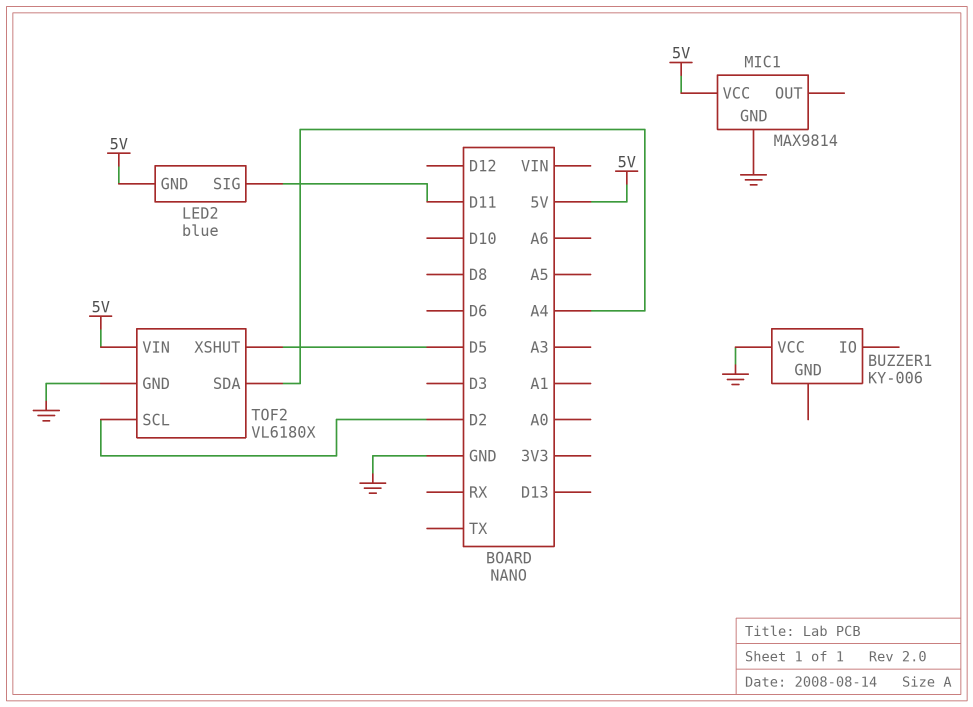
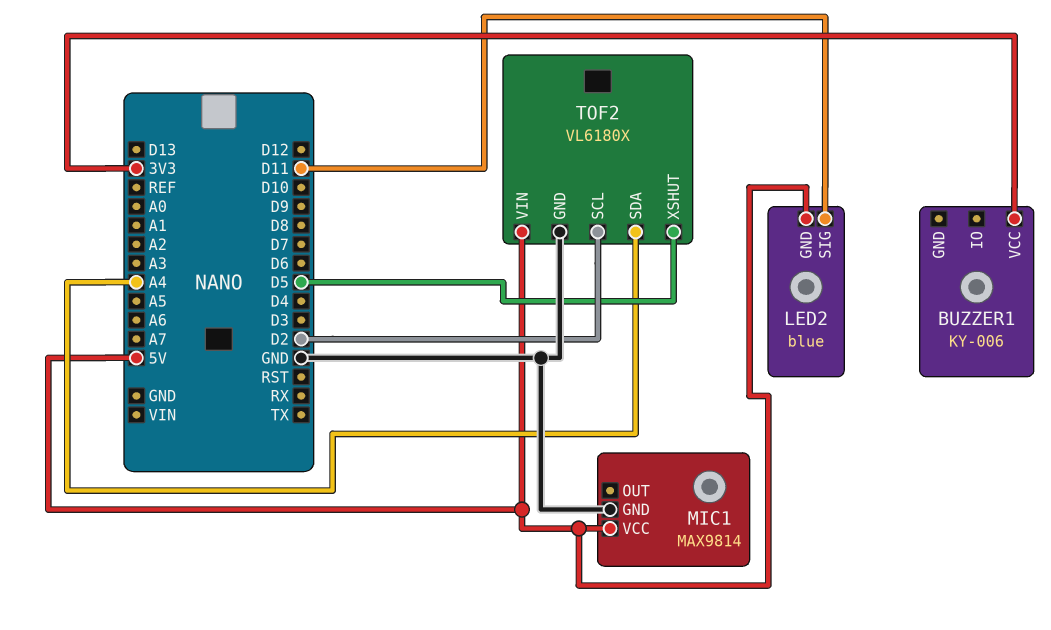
BUZZER1 pin VCC: GND -> 3V3

